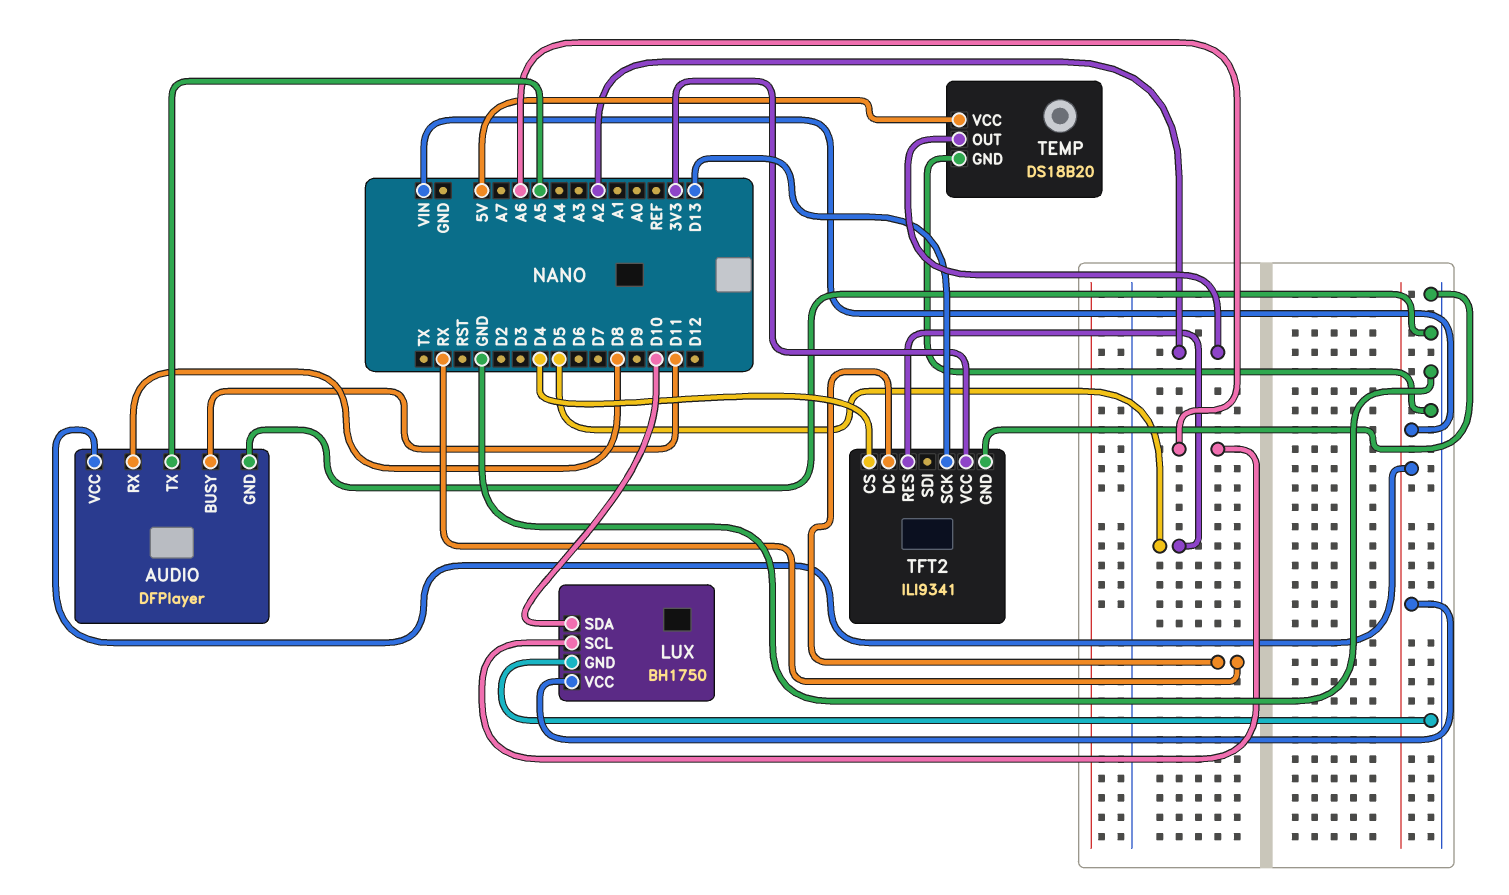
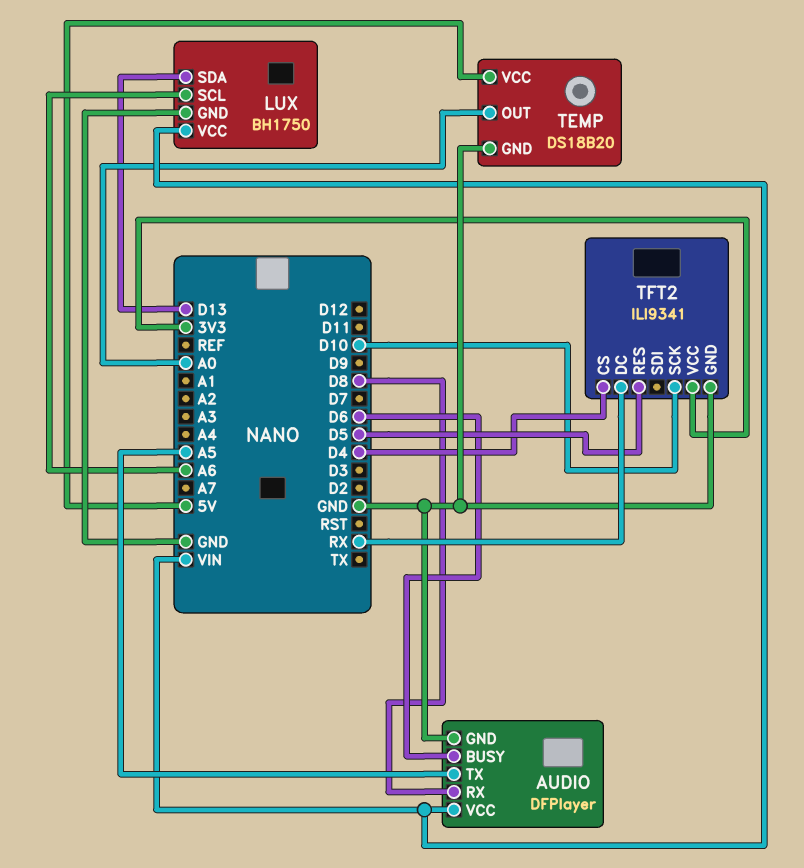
AUDIO pin BUSY: D11 -> D6
LUX pin SDA: D10 -> D13
TEMP pin OUT: A2 -> A0
TFT2 pin SCK: D13 -> D10

